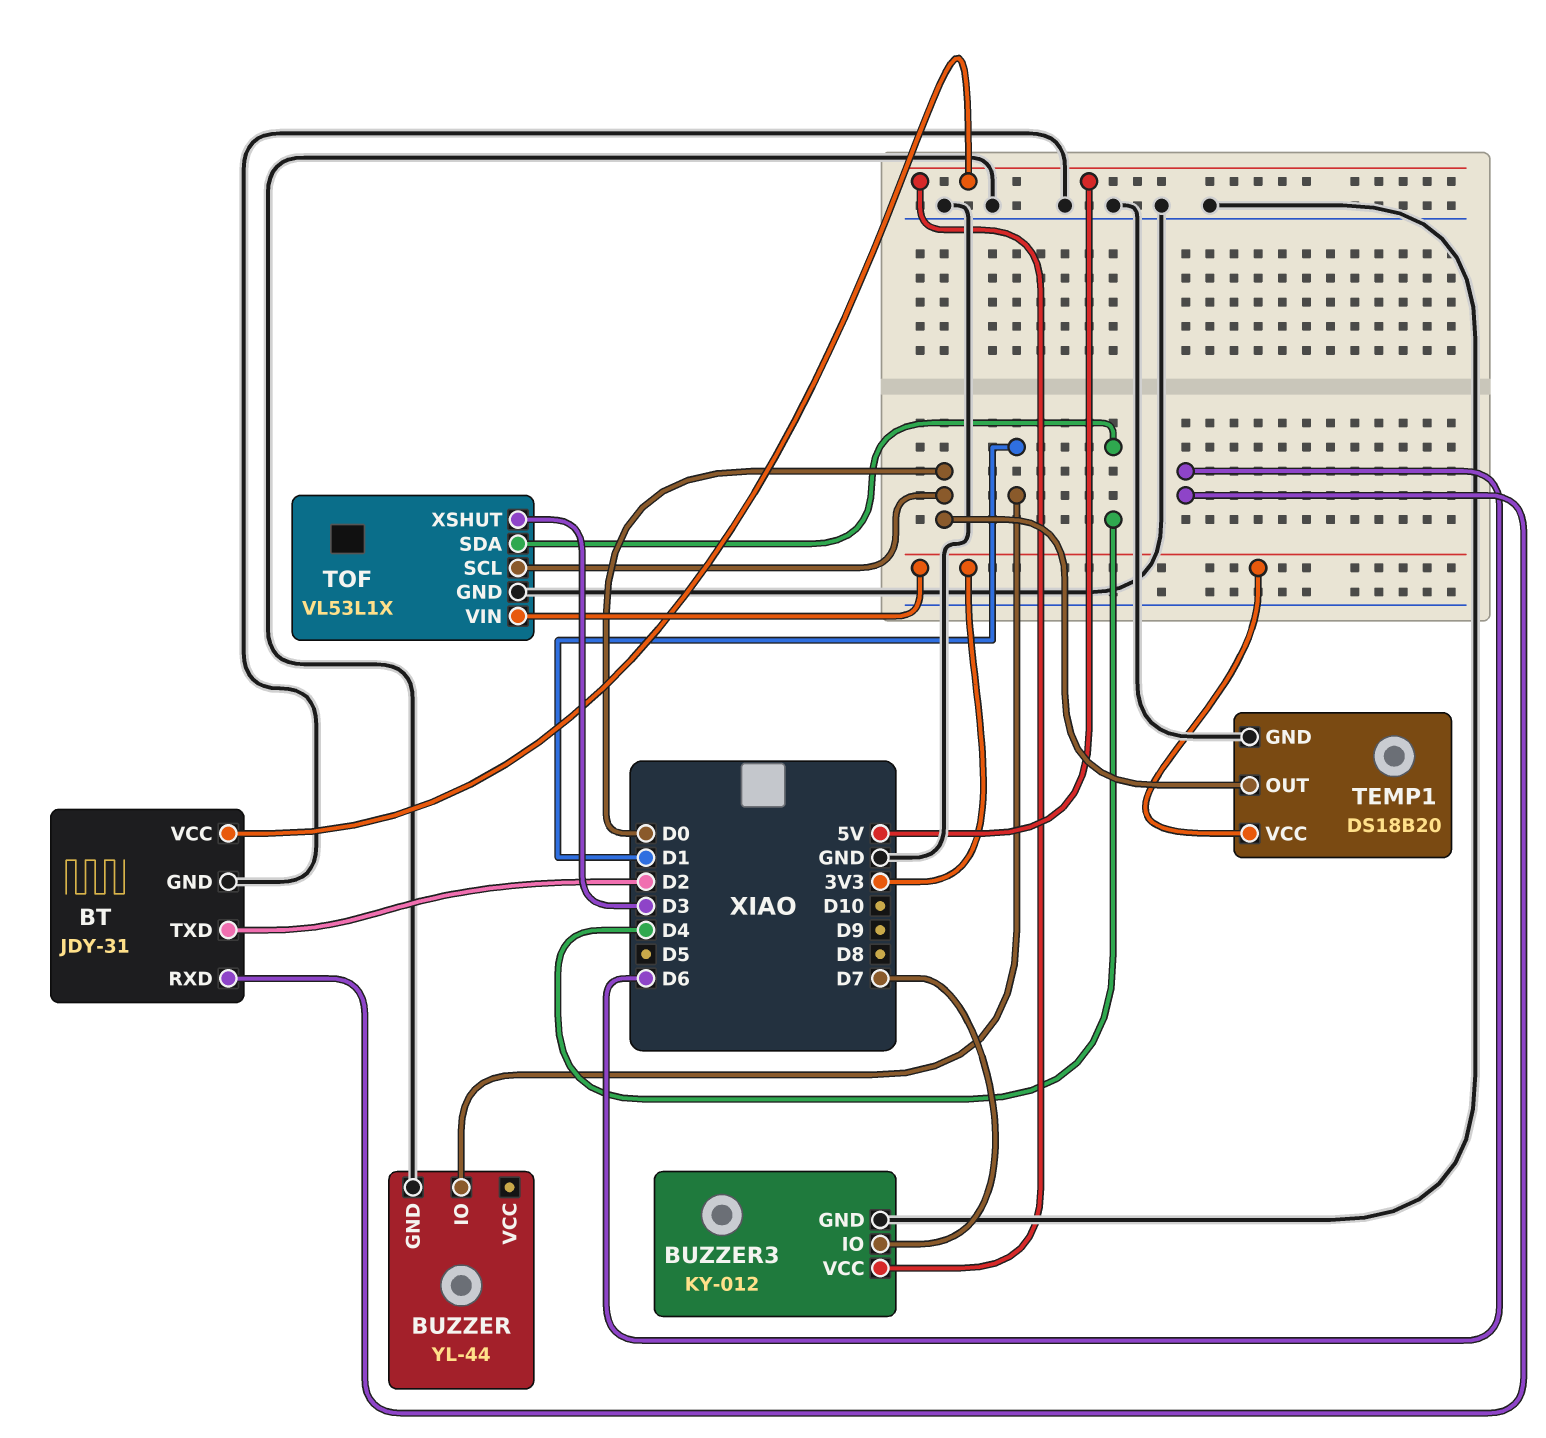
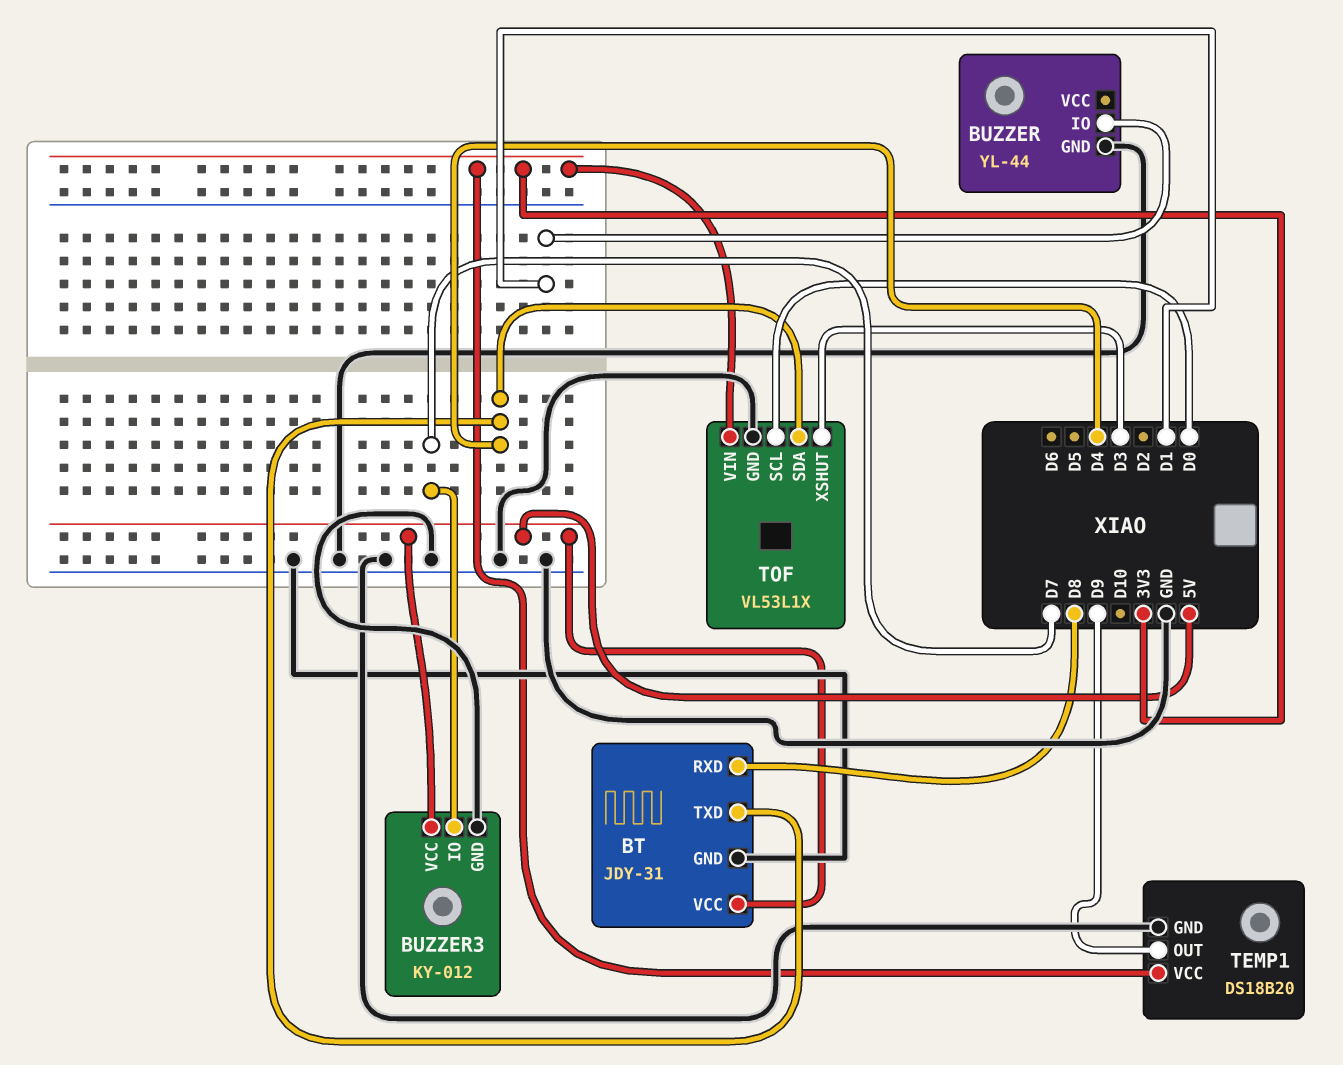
BT pin RXD: D6 -> D8
BT pin TXD: D2 -> D4
TEMP1 pin OUT: D0 -> D9

